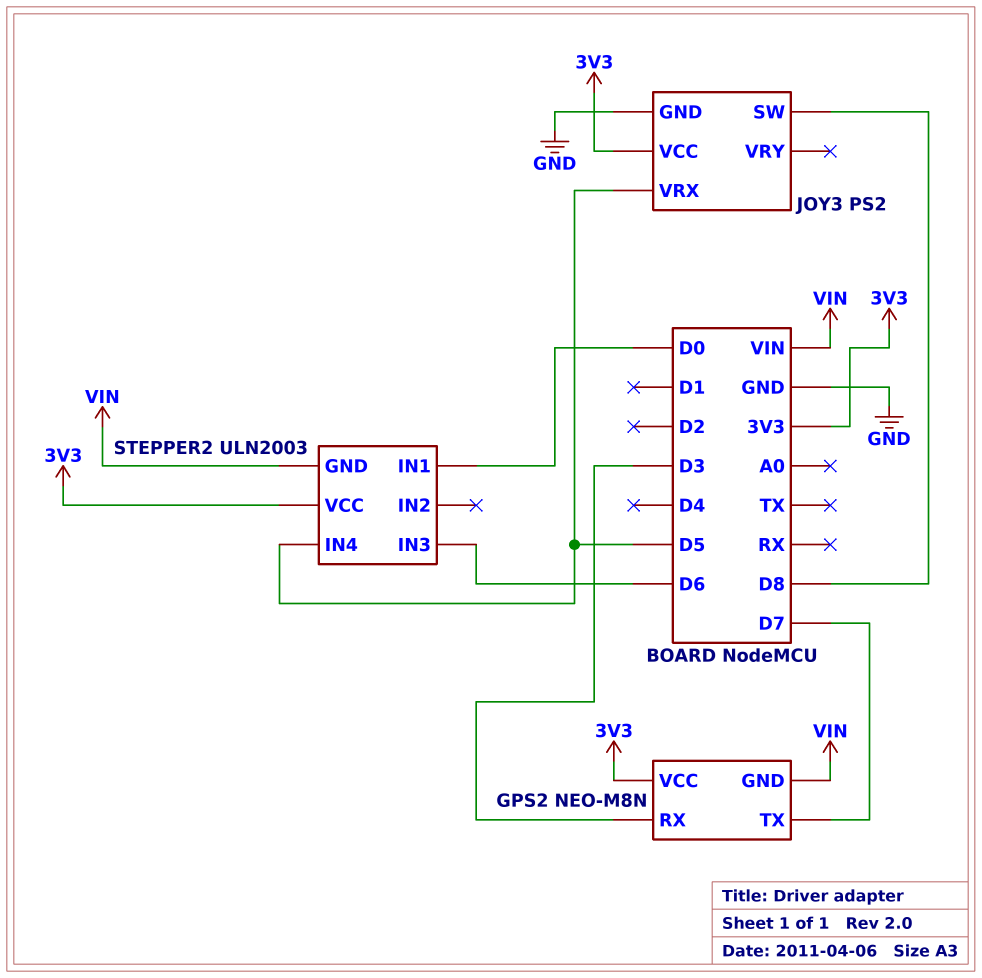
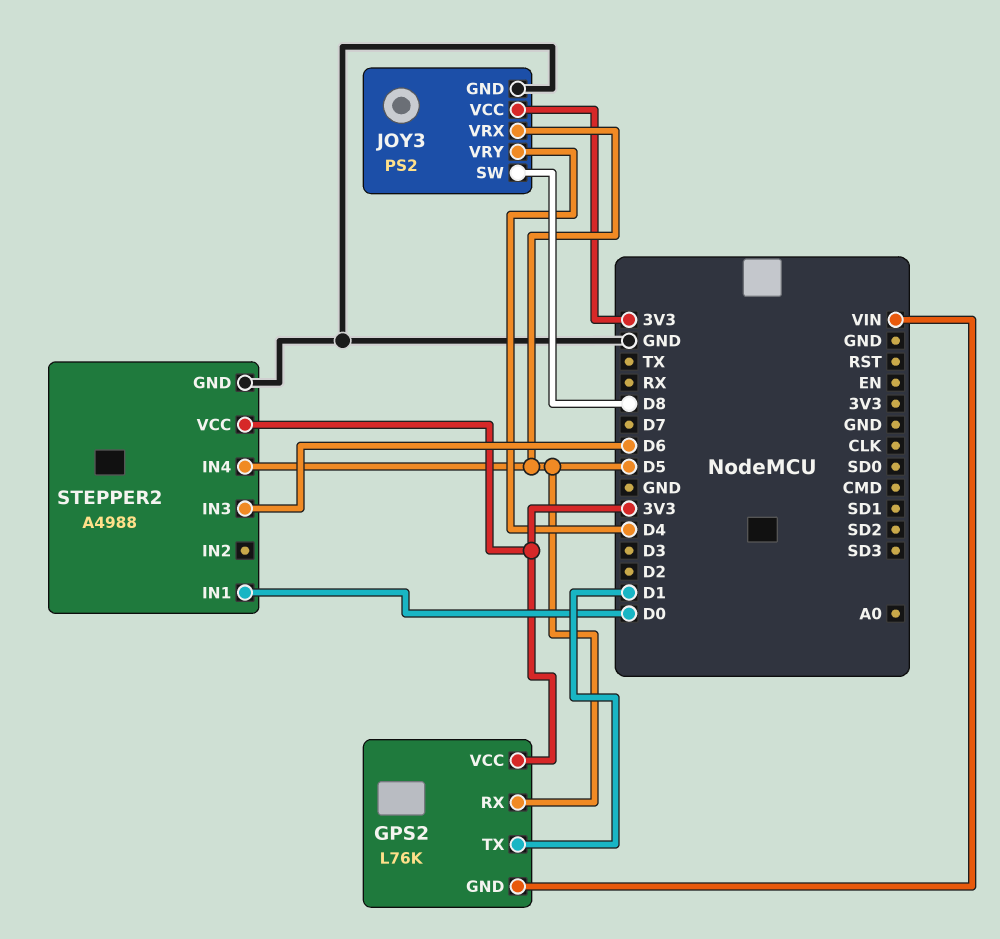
GPS2: NEO-M8N -> L76K
GPS2 pin RX: D3 -> D5
GPS2 pin TX: D7 -> D1
JOY3 pin VRY: none -> D4
STEPPER2: ULN2003 -> A4988
STEPPER2 pin GND: VIN -> GND

